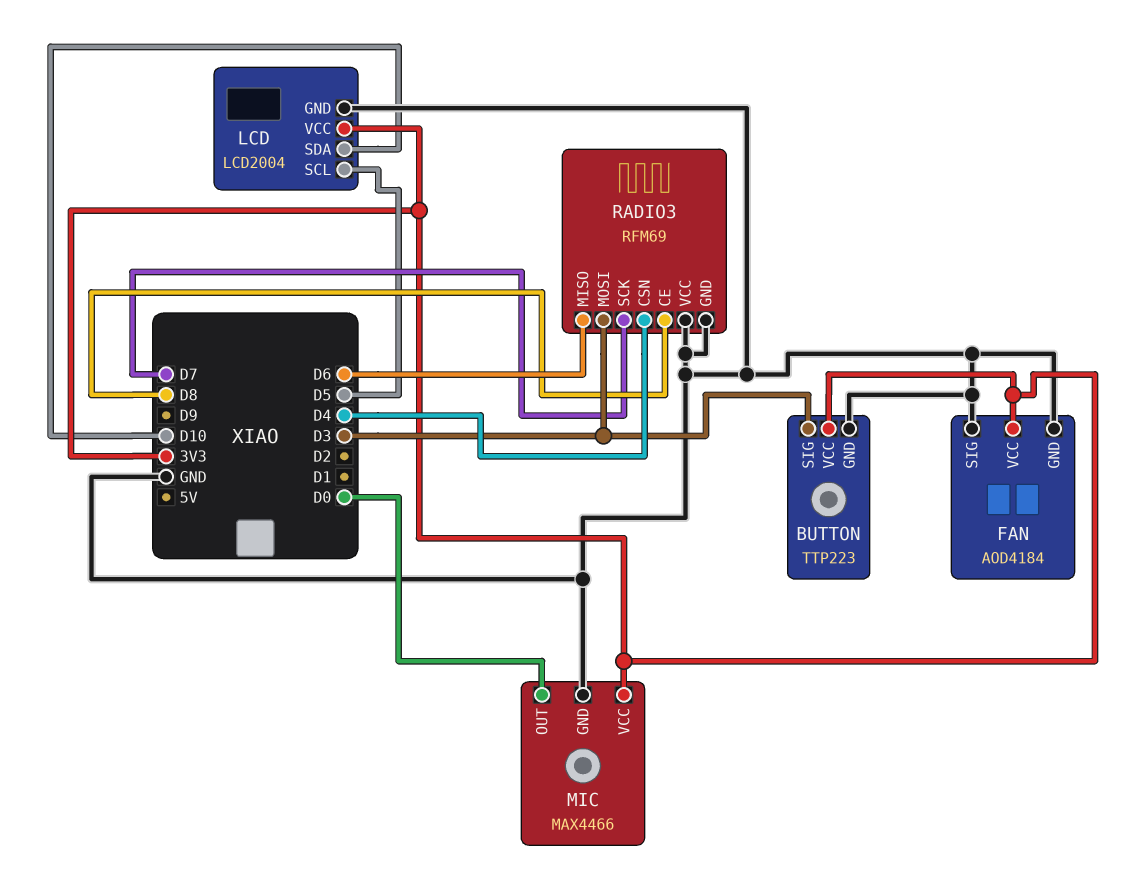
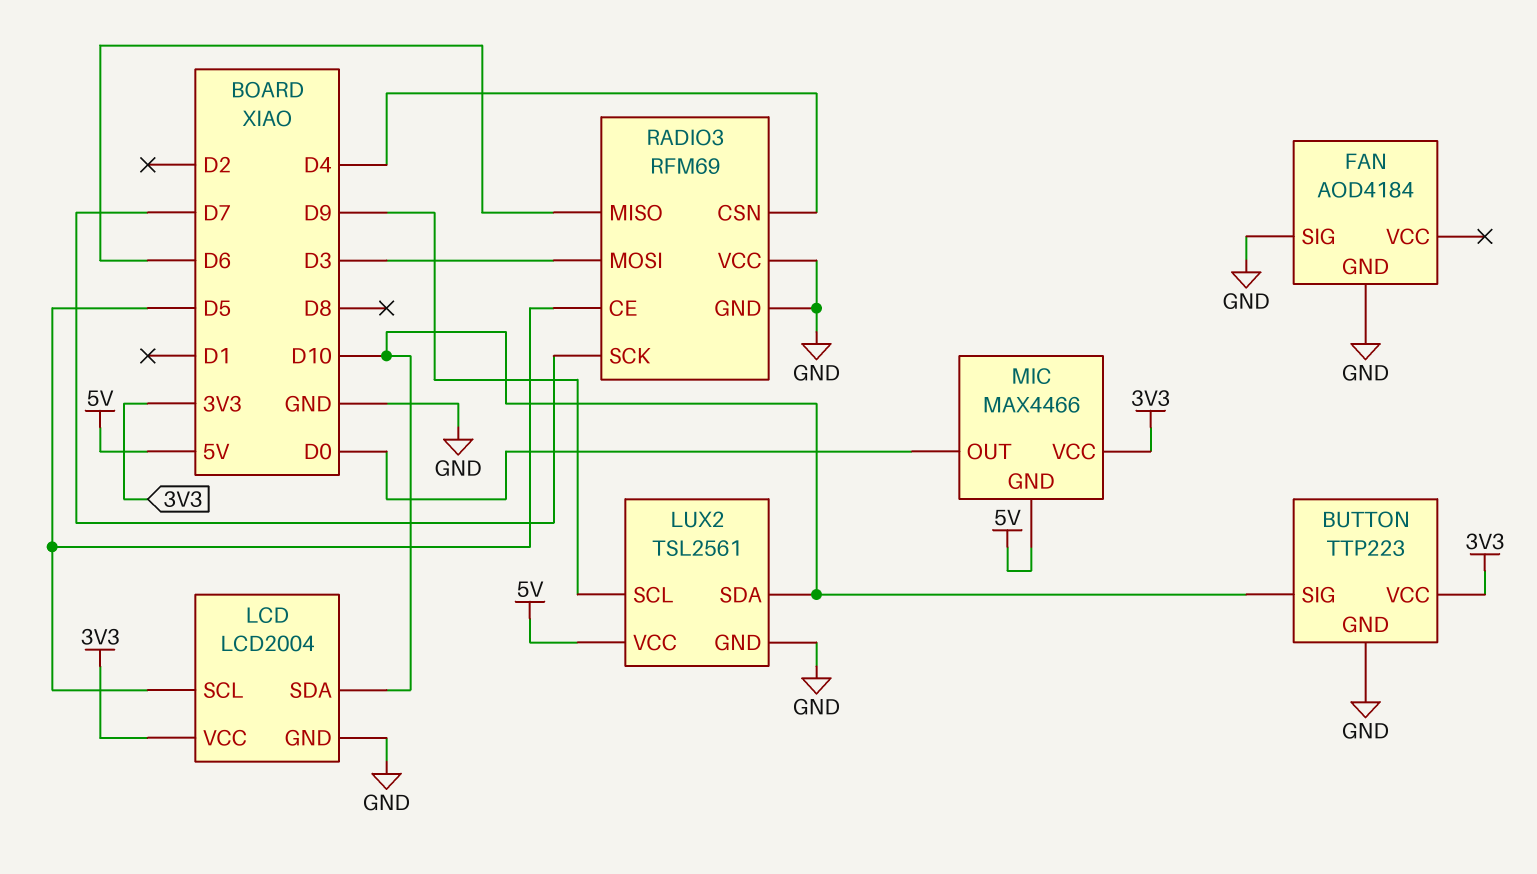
BUTTON pin SIG: D3 -> D10
FAN pin VCC: 3V3 -> none
LUX2: none -> TSL2561
LUX2 pin GND: none -> GND
LUX2 pin SCL: none -> D9
LUX2 pin SDA: none -> D10
LUX2 pin VCC: none -> 5V
MIC pin GND: GND -> 5V
RADIO3 pin CE: D8 -> D5

